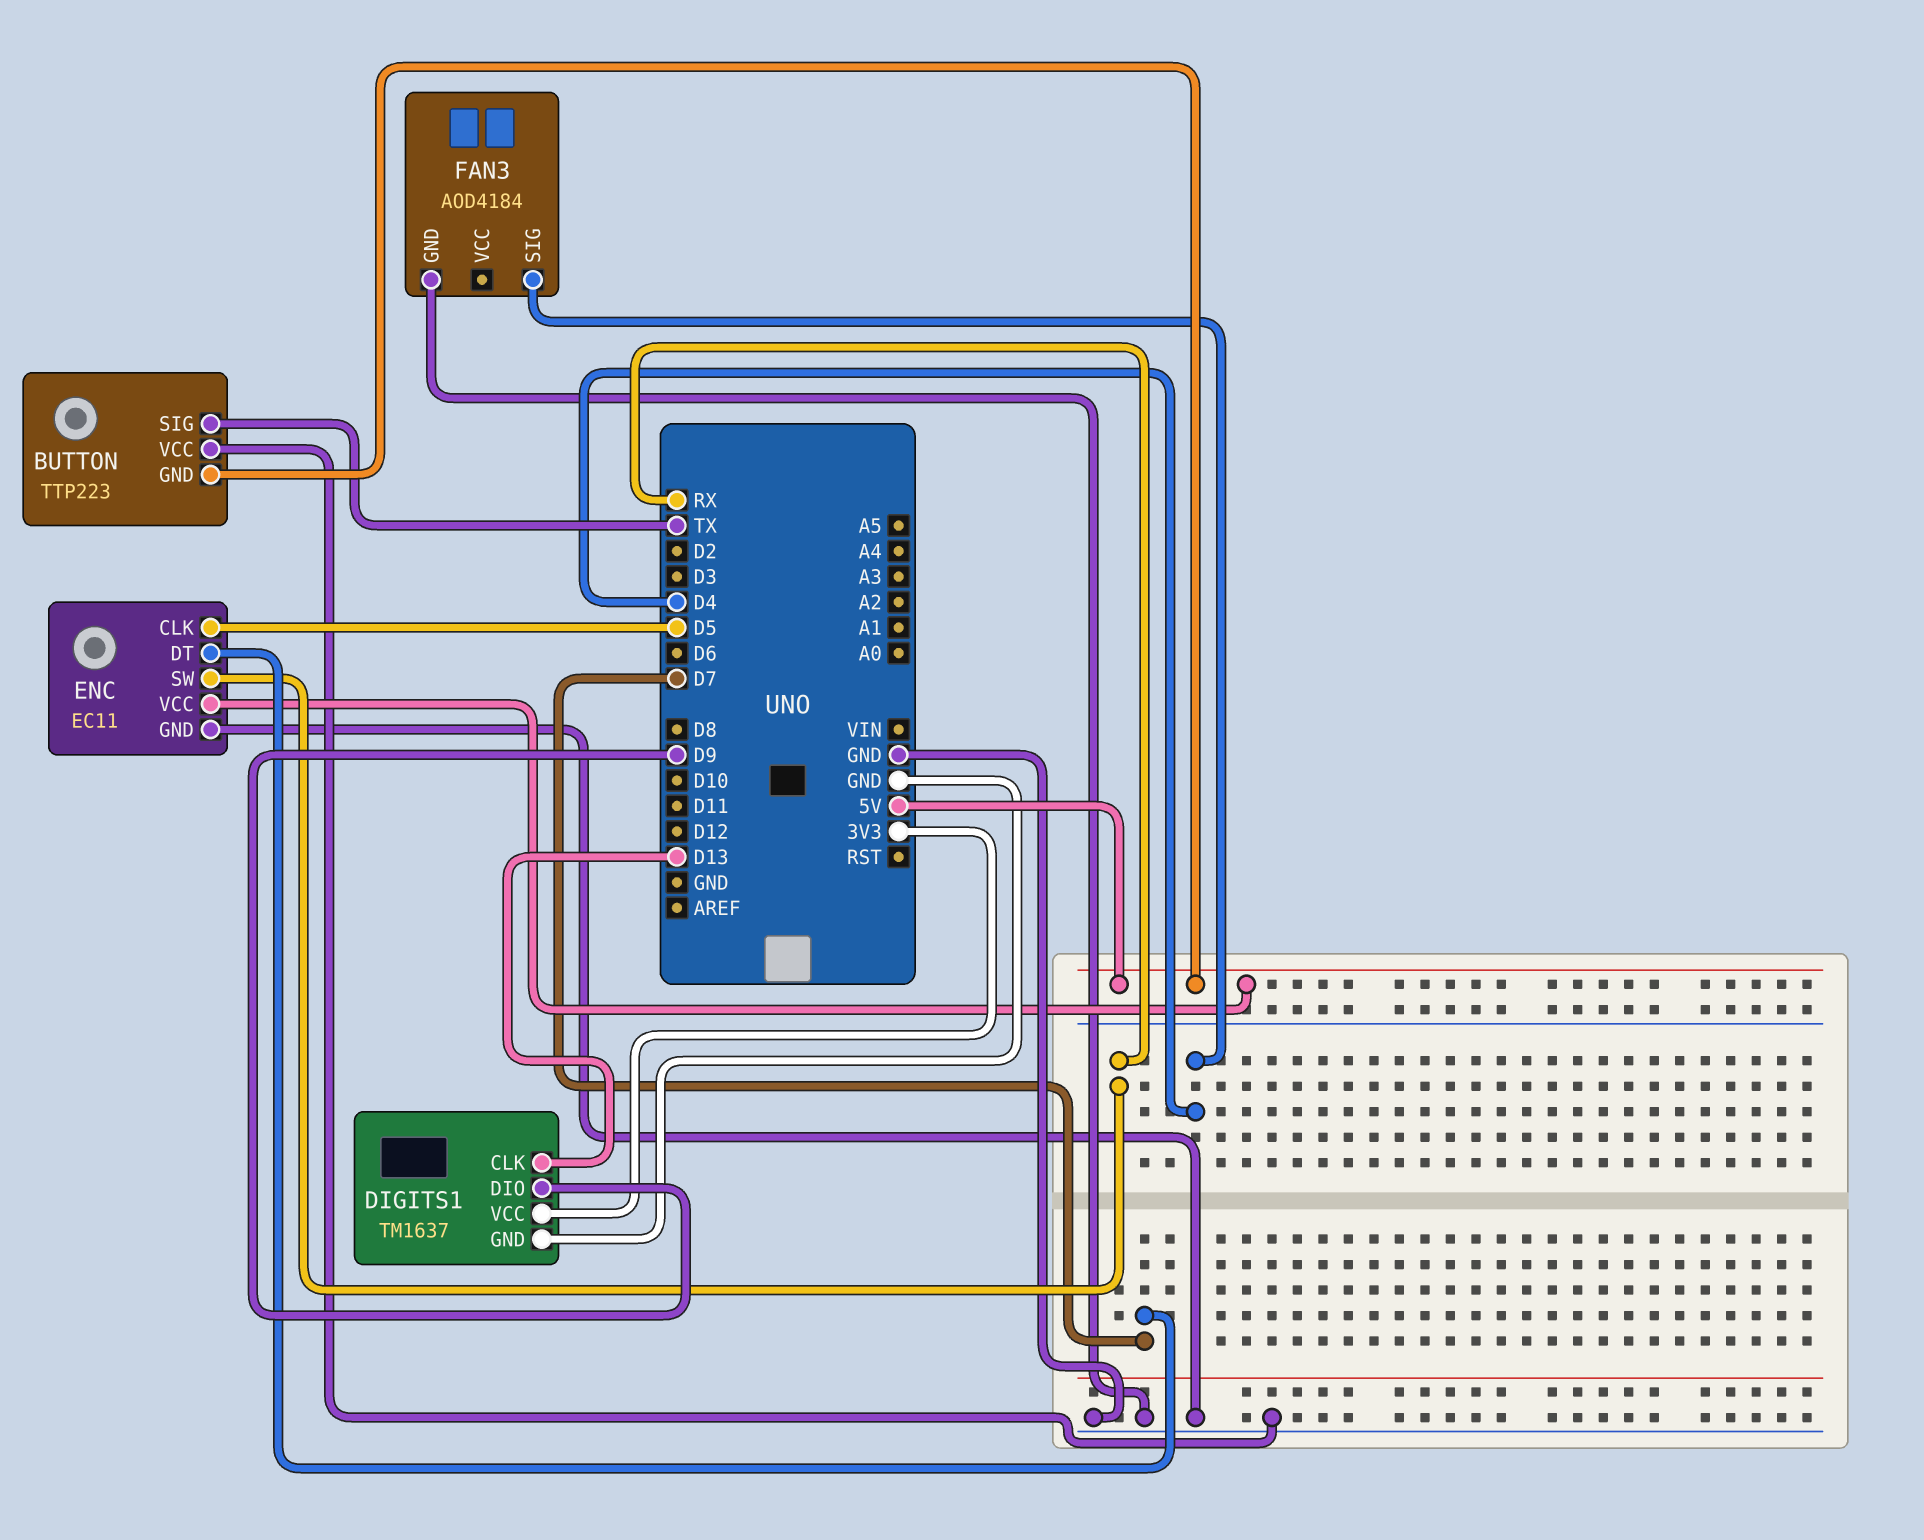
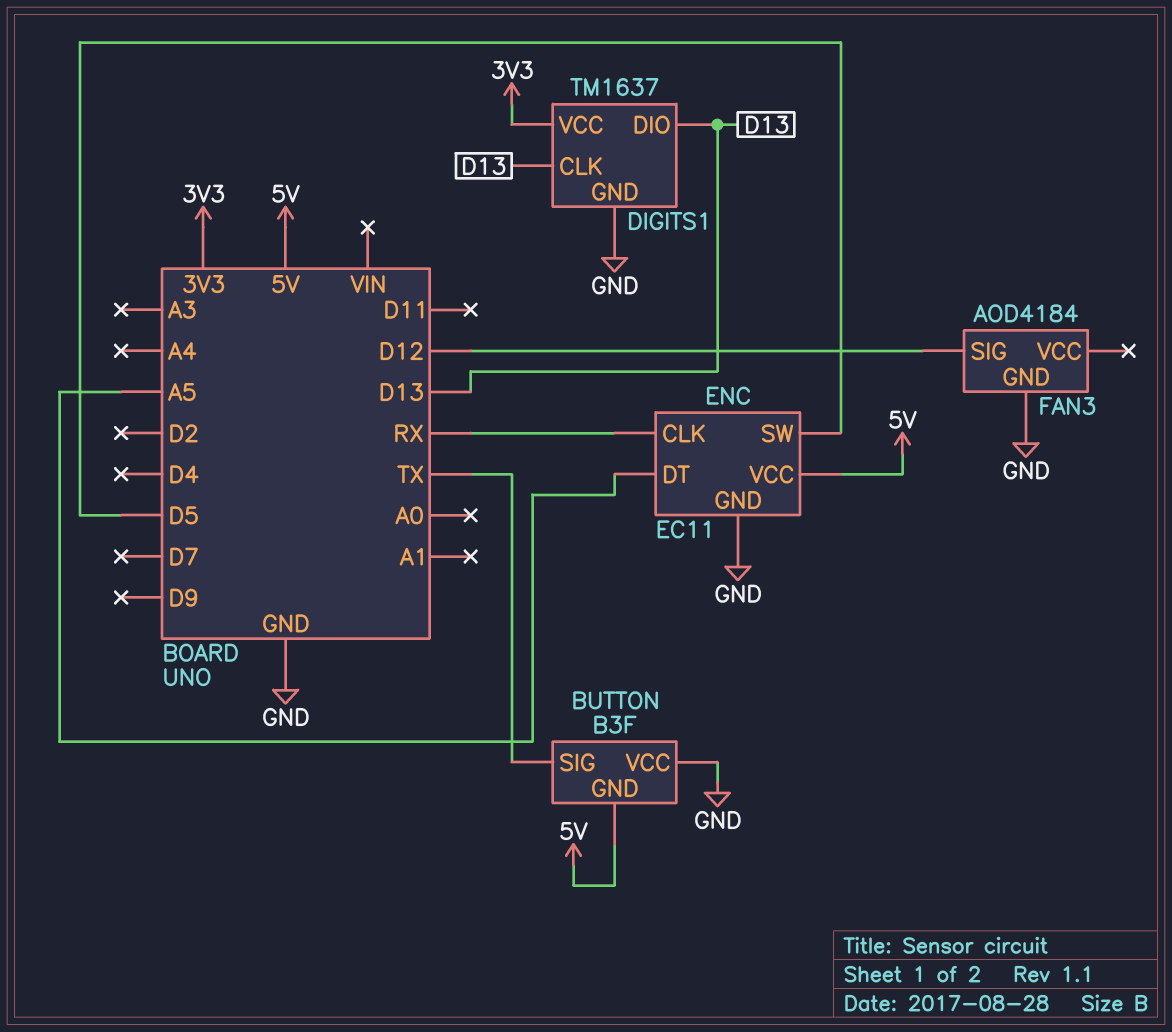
BUTTON: TTP223 -> B3F
DIGITS1 pin DIO: D9 -> D13
ENC pin CLK: D5 -> RX
ENC pin DT: D7 -> A5
ENC pin SW: RX -> D5
FAN3 pin SIG: D4 -> D12

